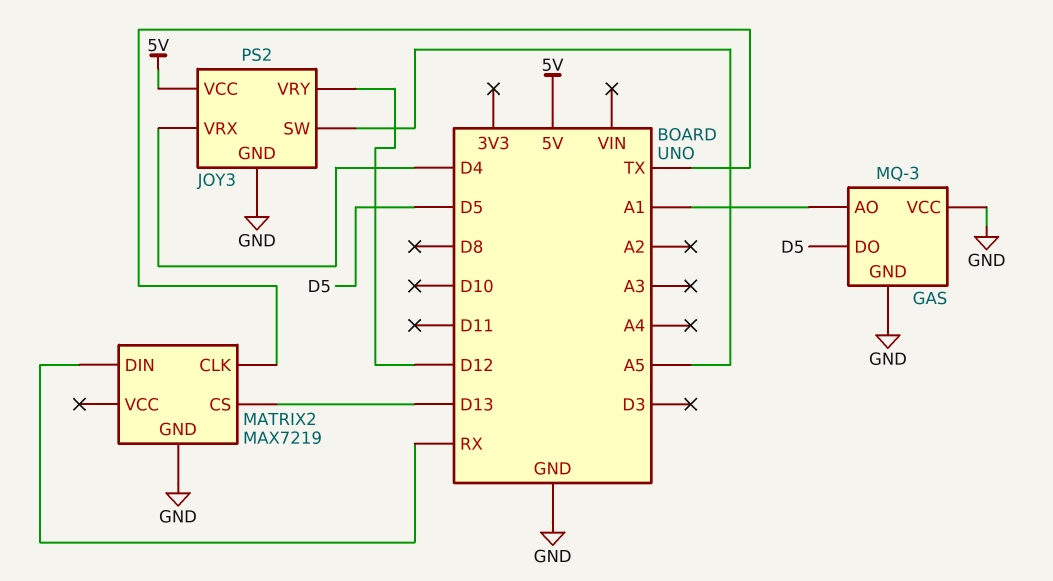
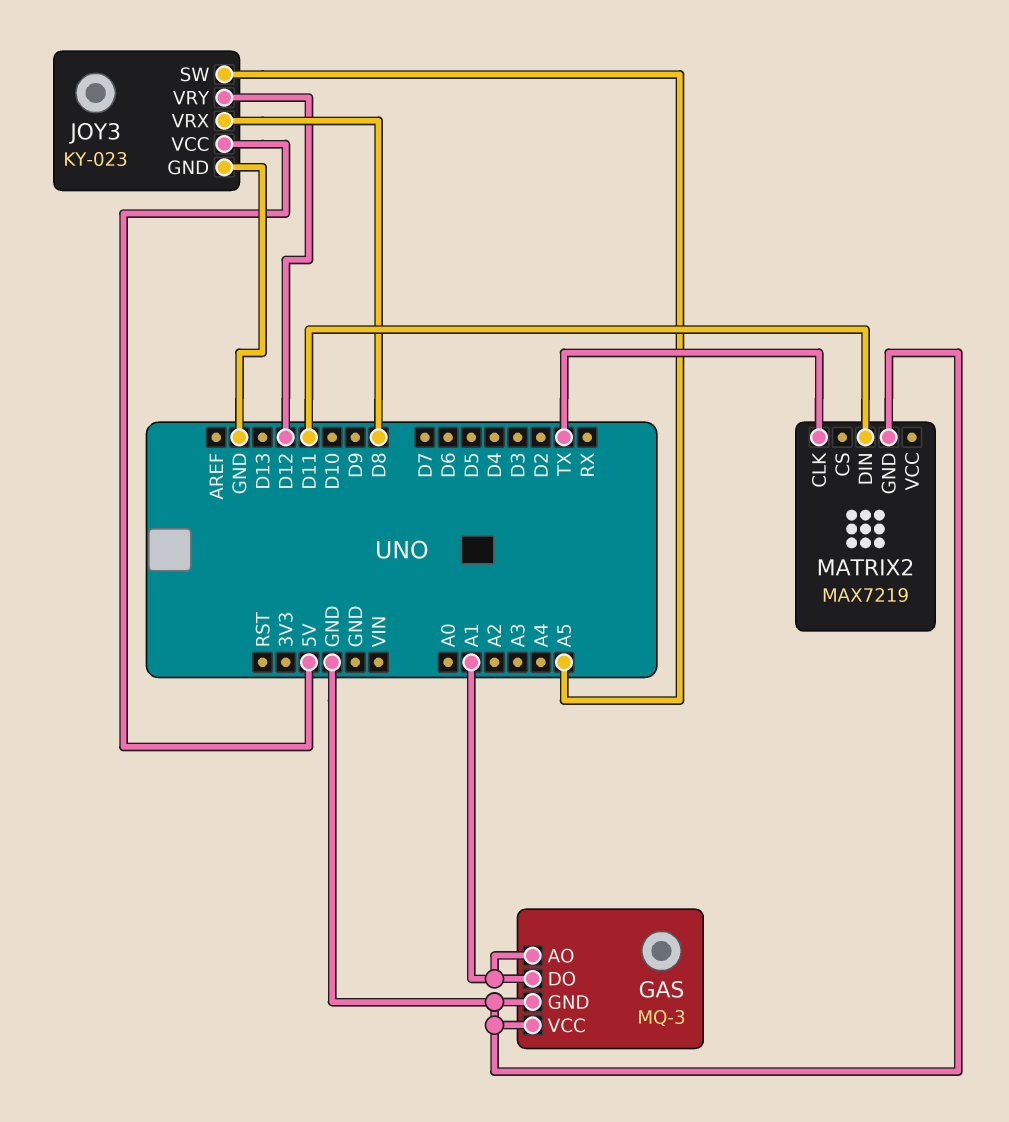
GAS pin DO: D5 -> A1
JOY3: PS2 -> KY-023
JOY3 pin VRX: D4 -> D8
MATRIX2 pin CS: D13 -> none
MATRIX2 pin DIN: RX -> D11

